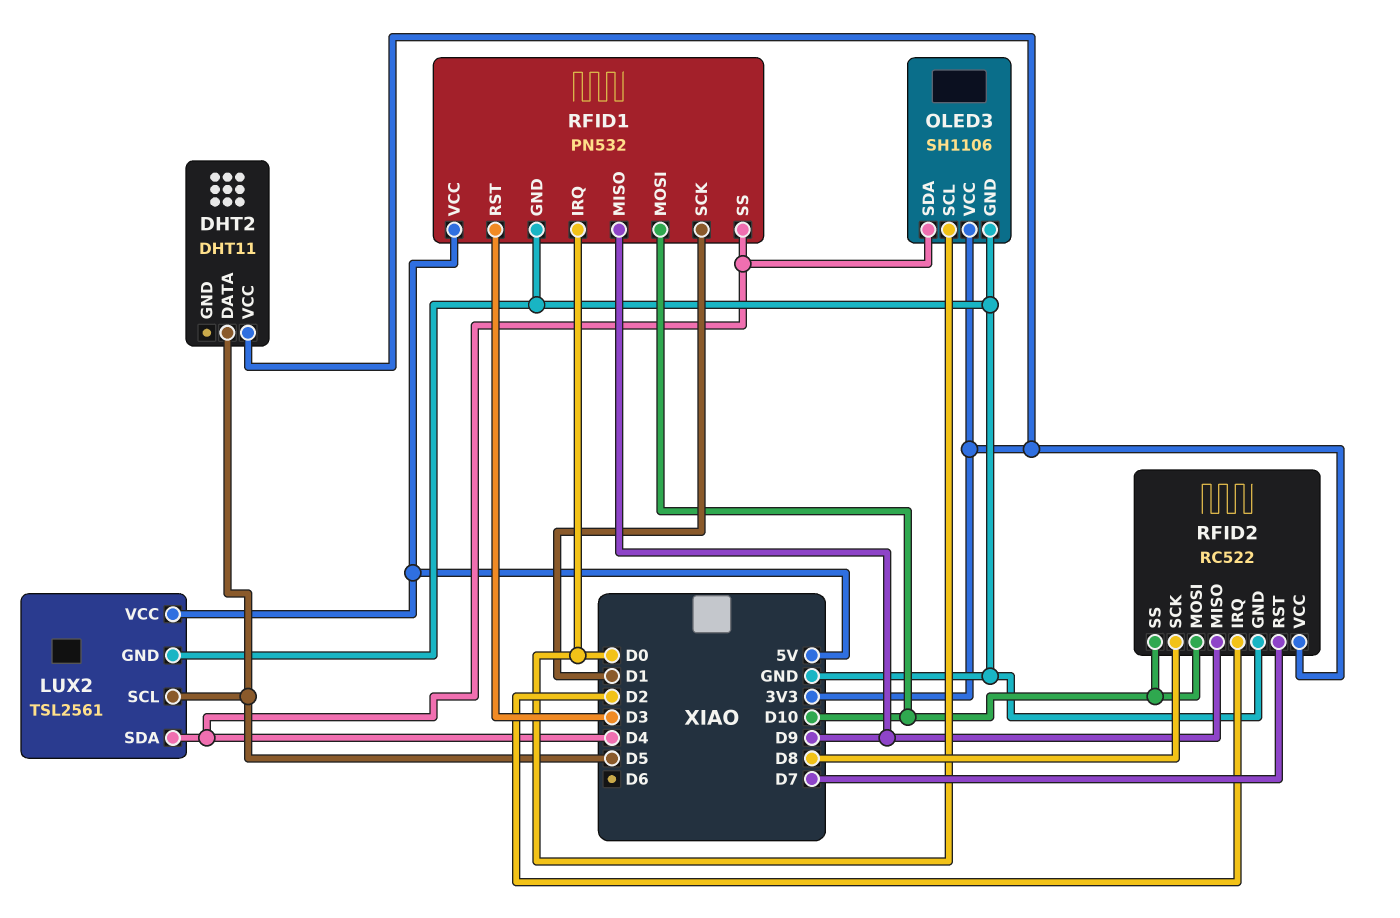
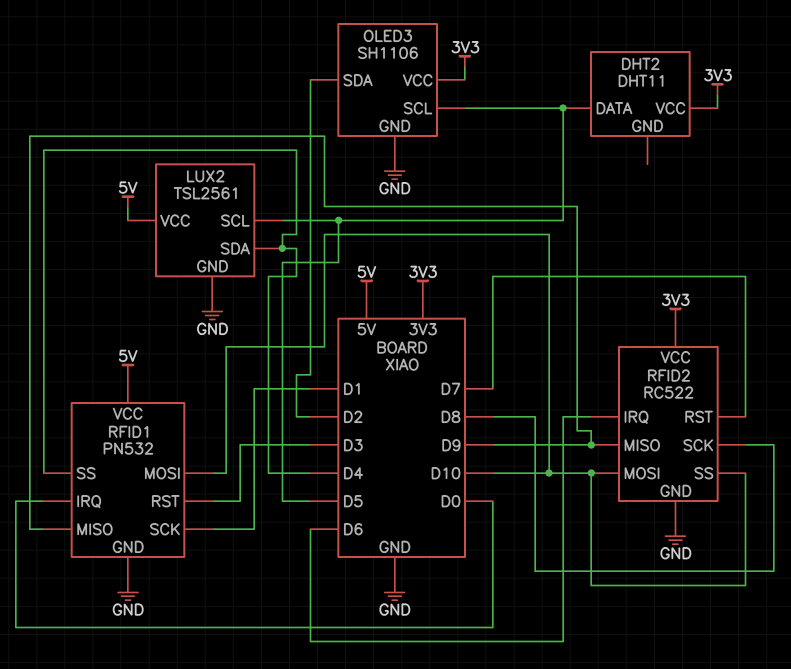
OLED3 pin SCL: D0 -> D5
OLED3 pin SDA: D4 -> D2
RFID2 pin IRQ: D2 -> D6

